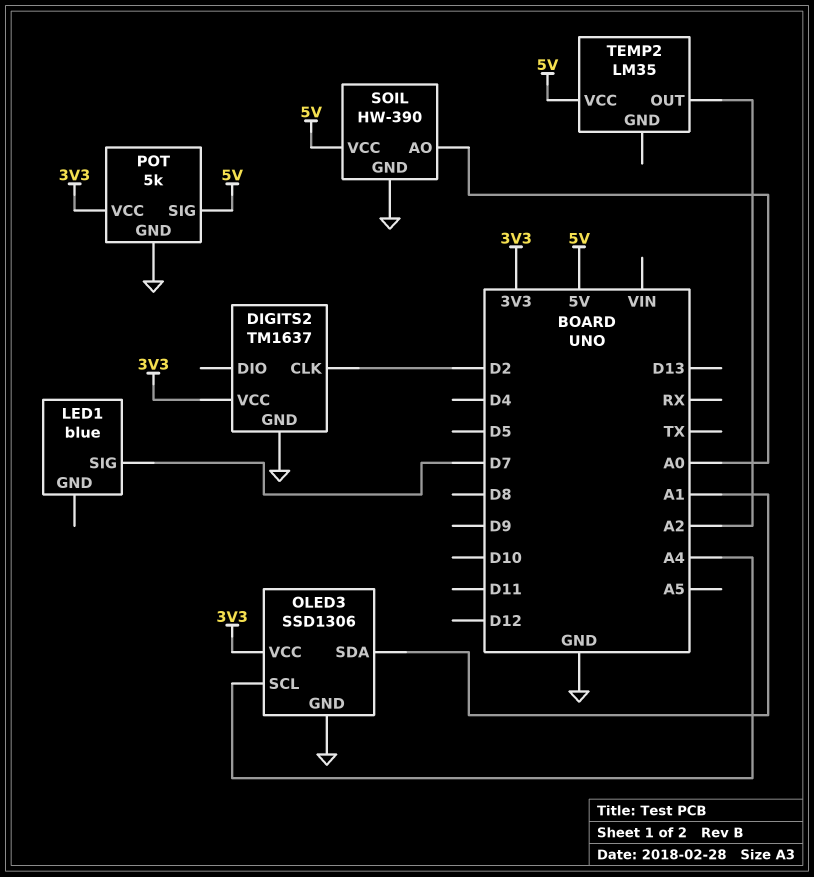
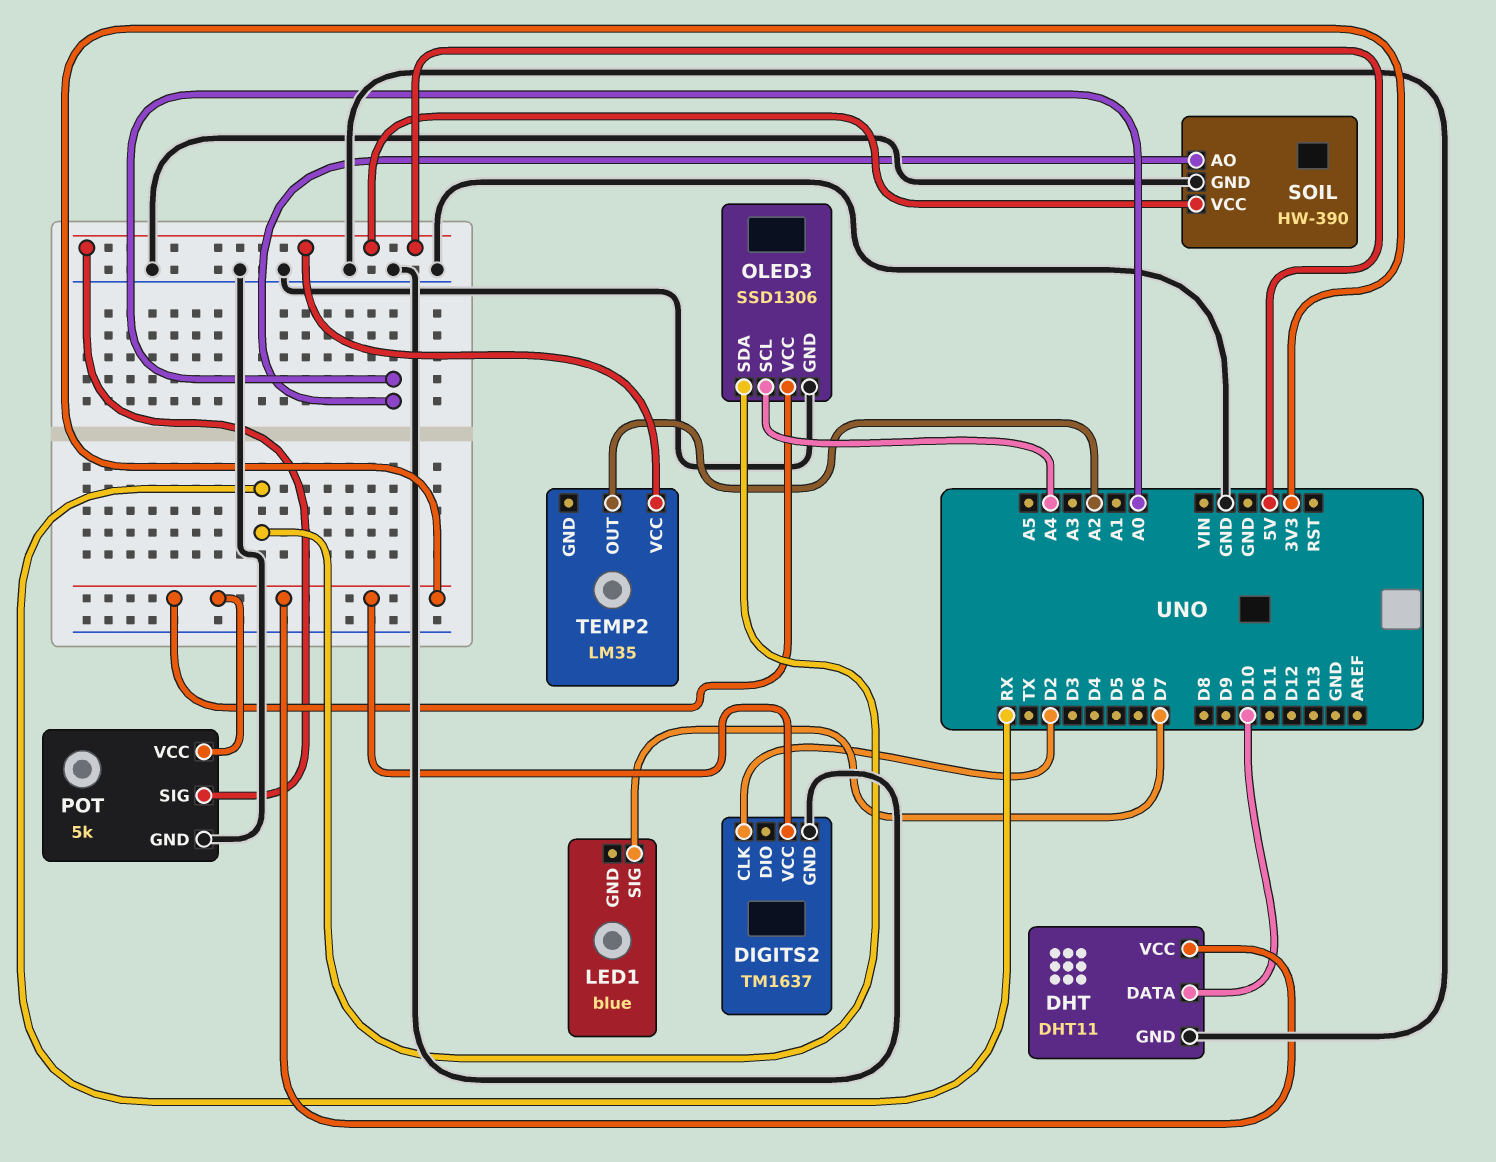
DHT: none -> DHT11
DHT pin DATA: none -> D10
DHT pin GND: none -> GND
DHT pin VCC: none -> 3V3
OLED3 pin SDA: A1 -> RX

